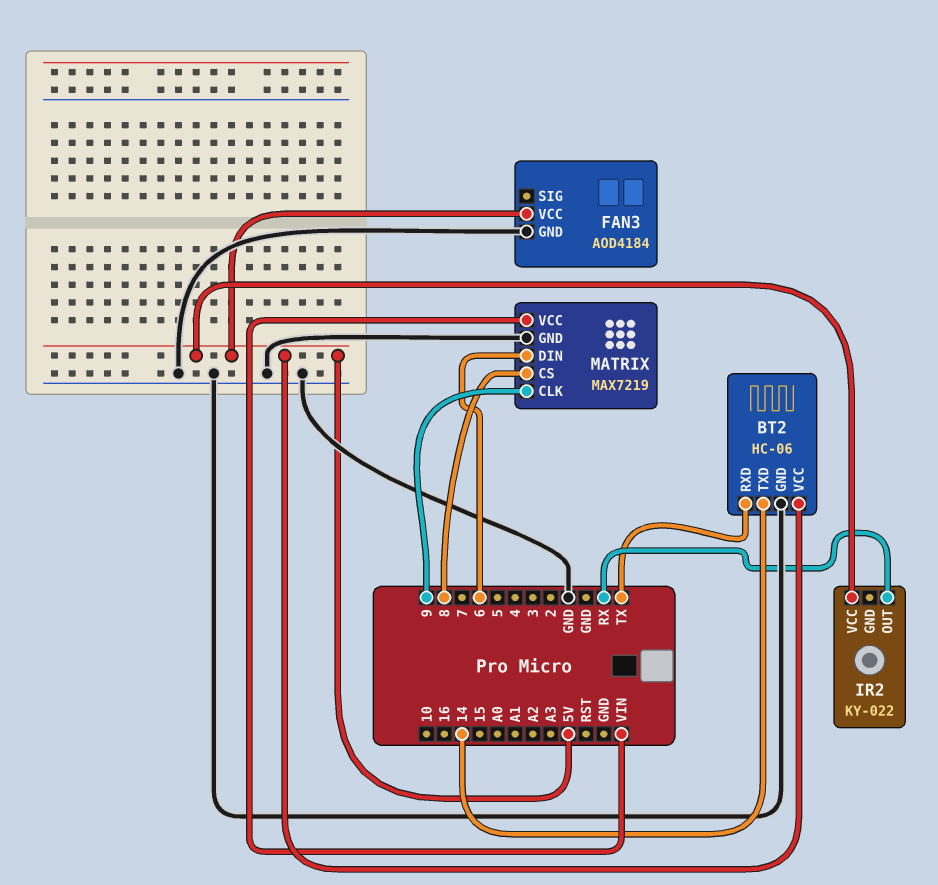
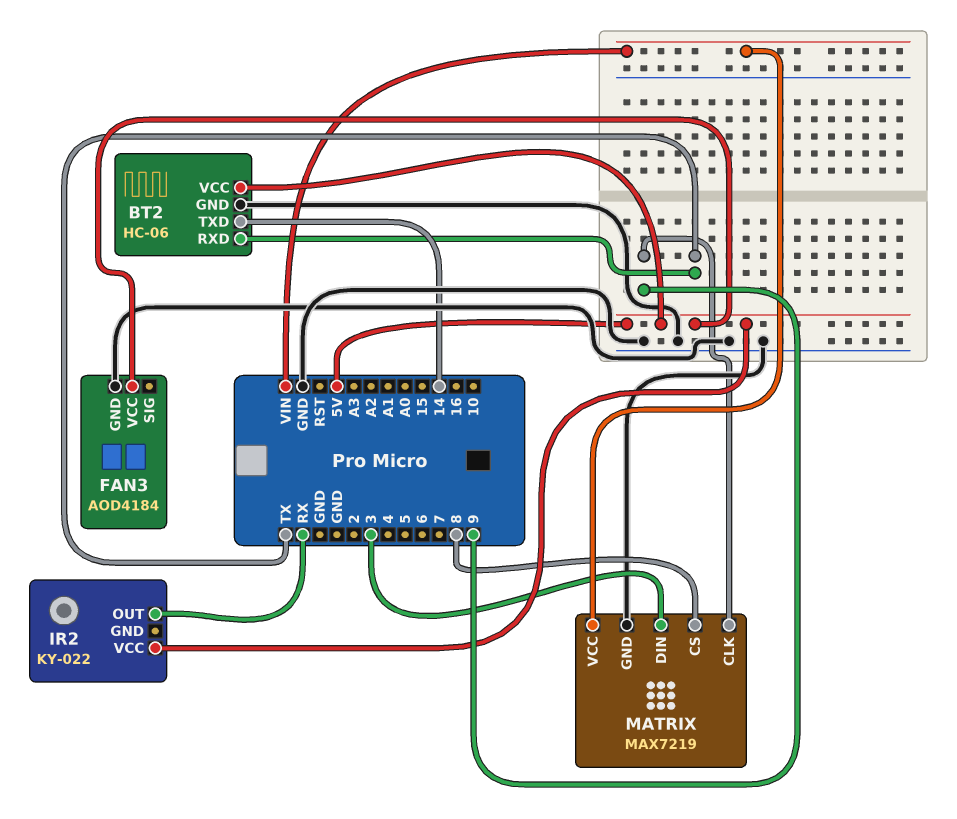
MATRIX pin DIN: 6 -> 3

